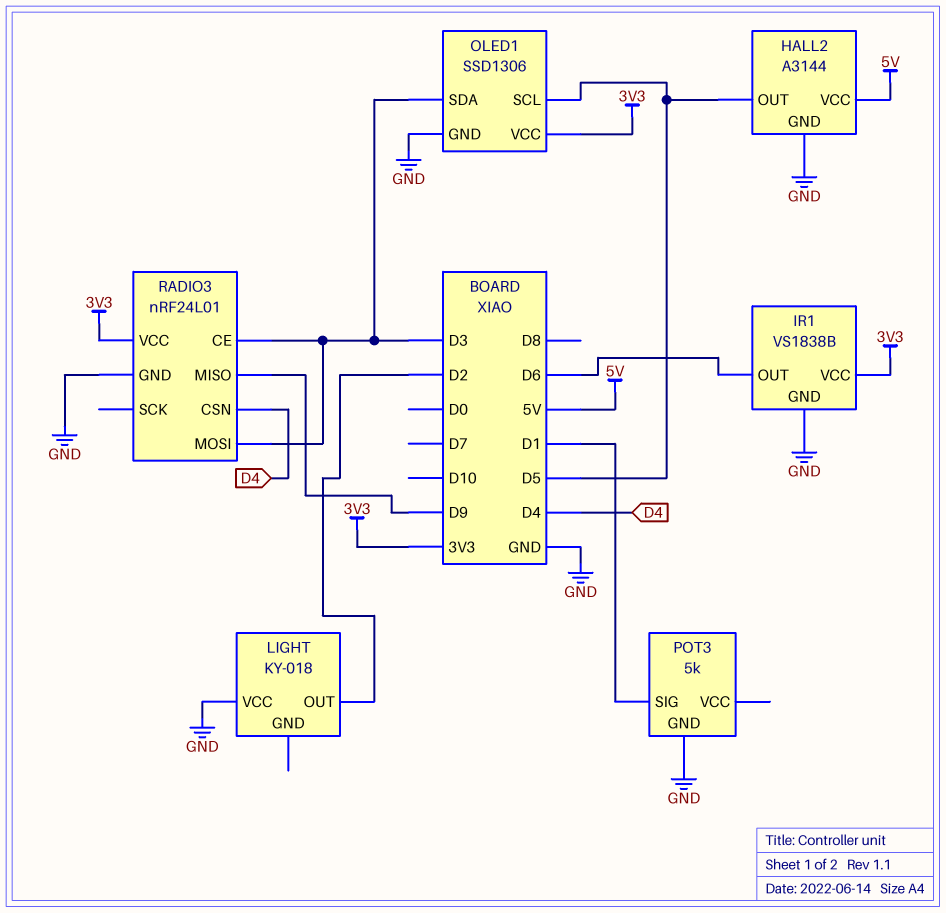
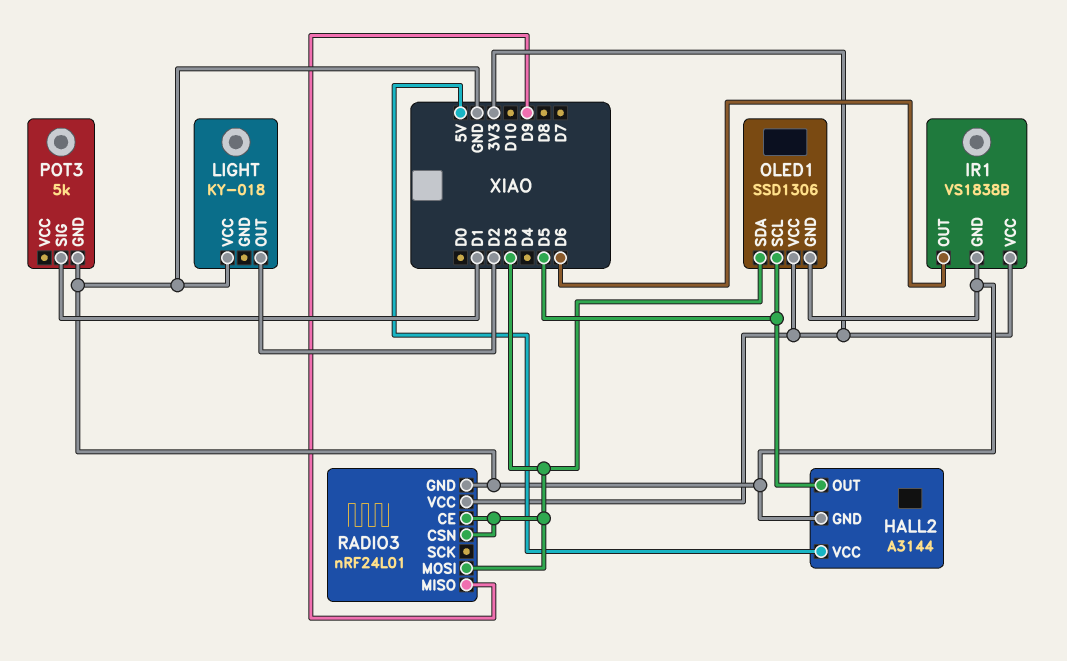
RADIO3 pin CSN: D4 -> D3

